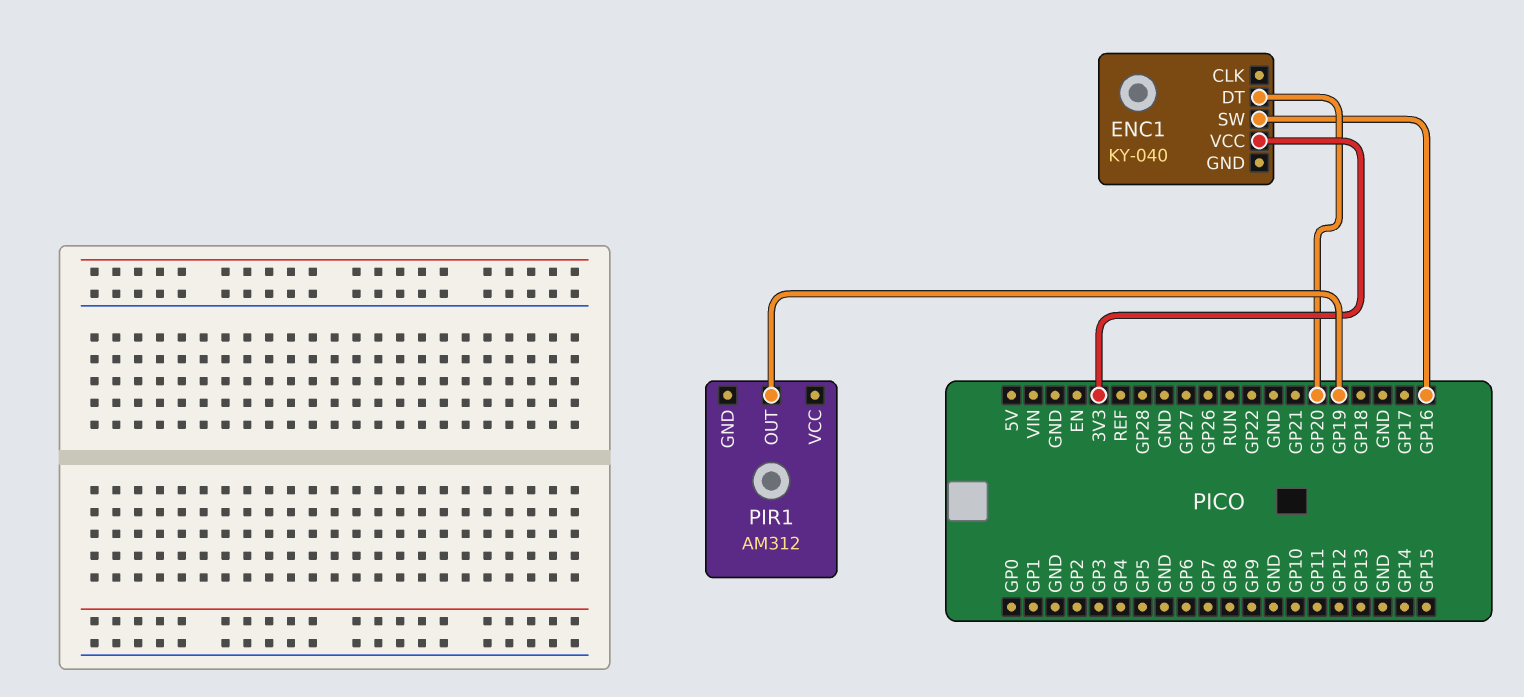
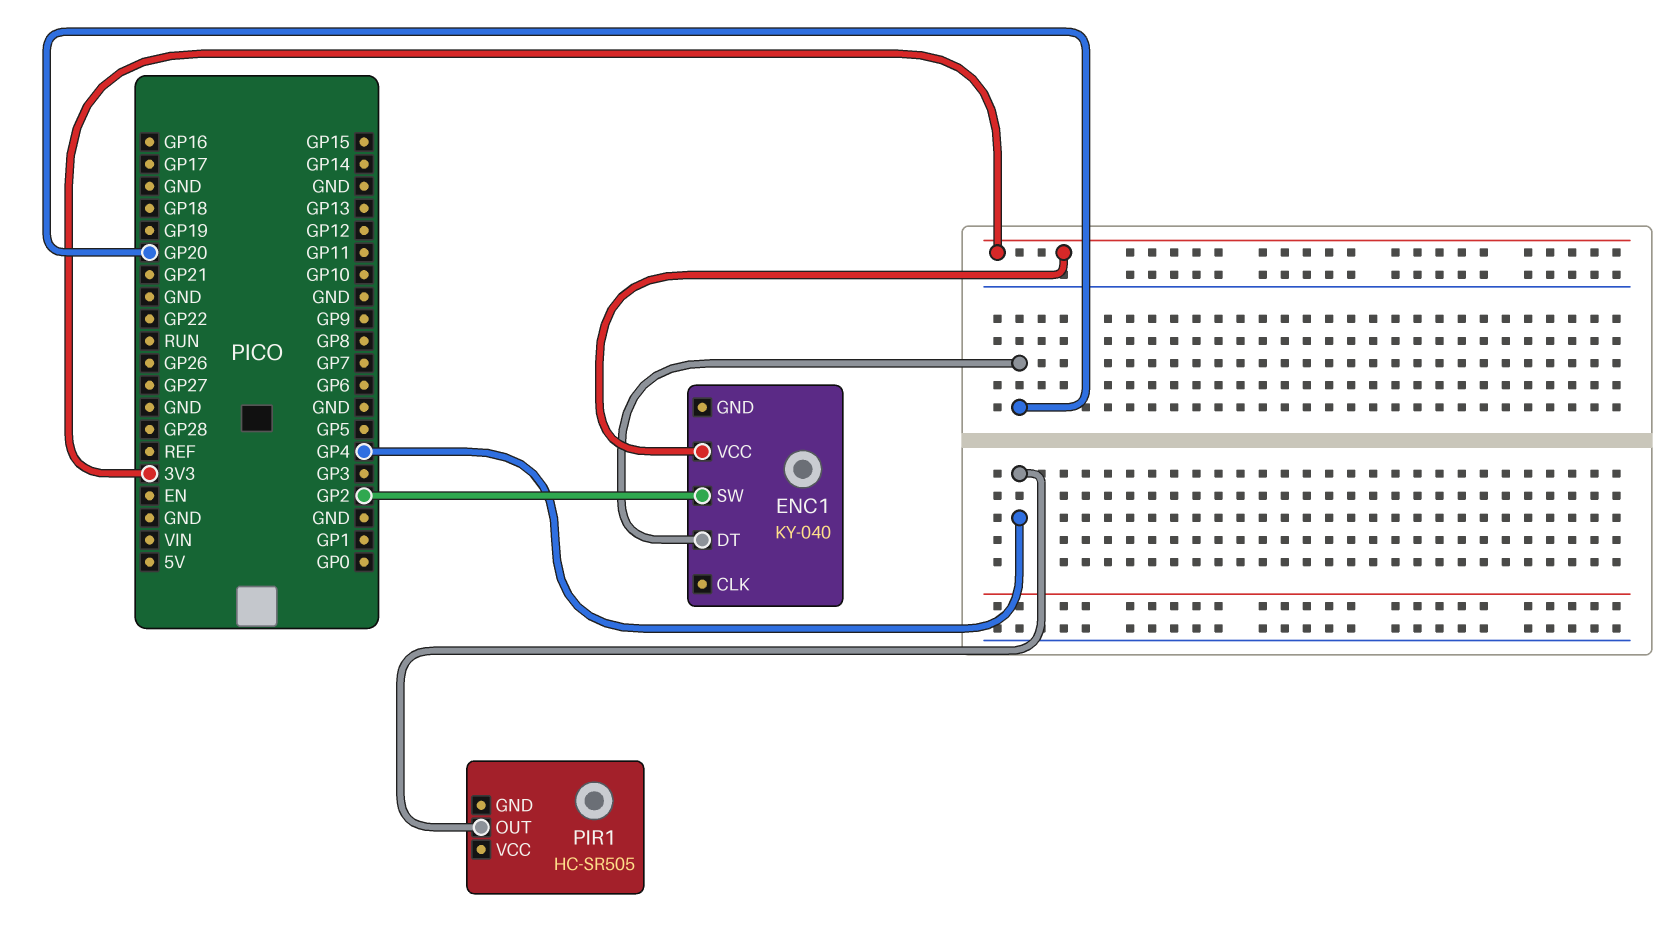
ENC1 pin SW: GP16 -> GP2
PIR1: AM312 -> HC-SR505
PIR1 pin OUT: GP19 -> GP4

